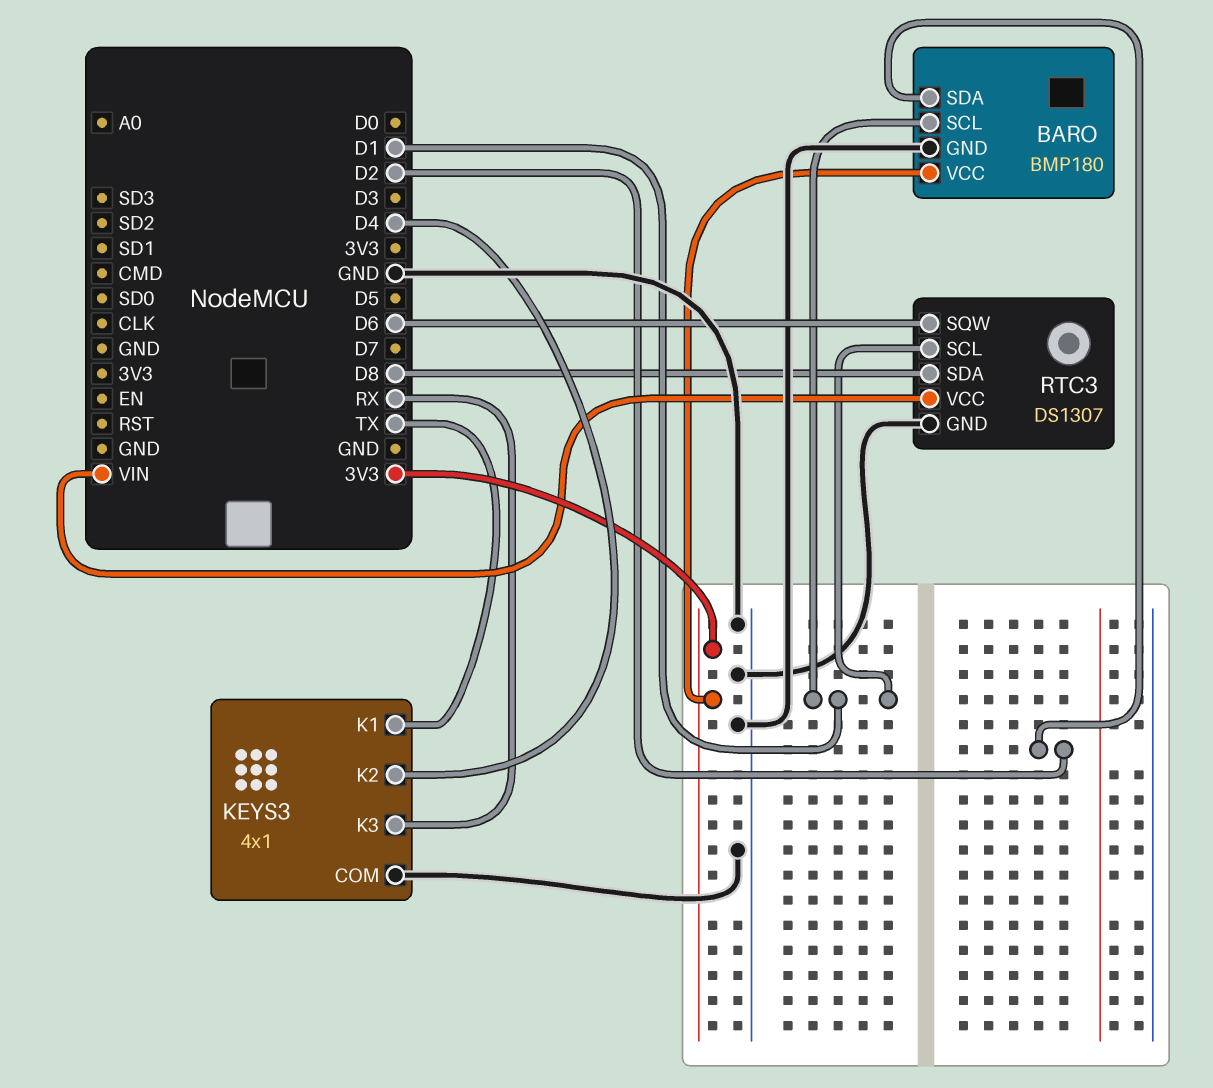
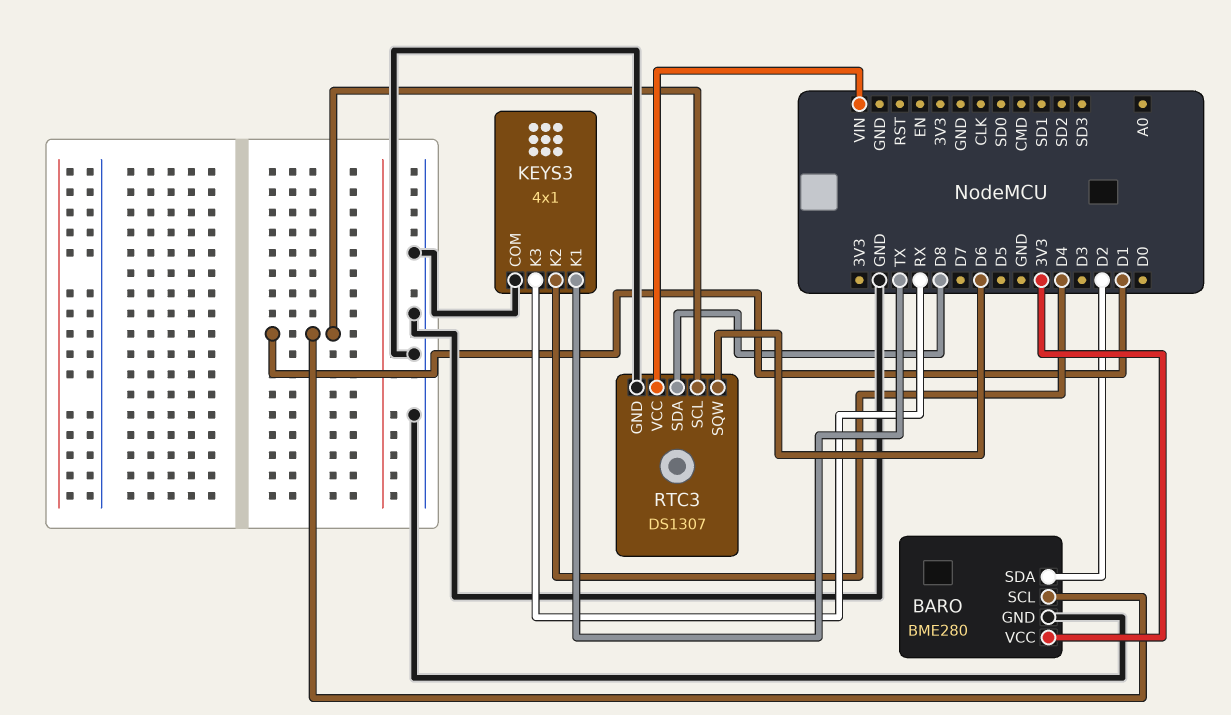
BARO: BMP180 -> BME280

